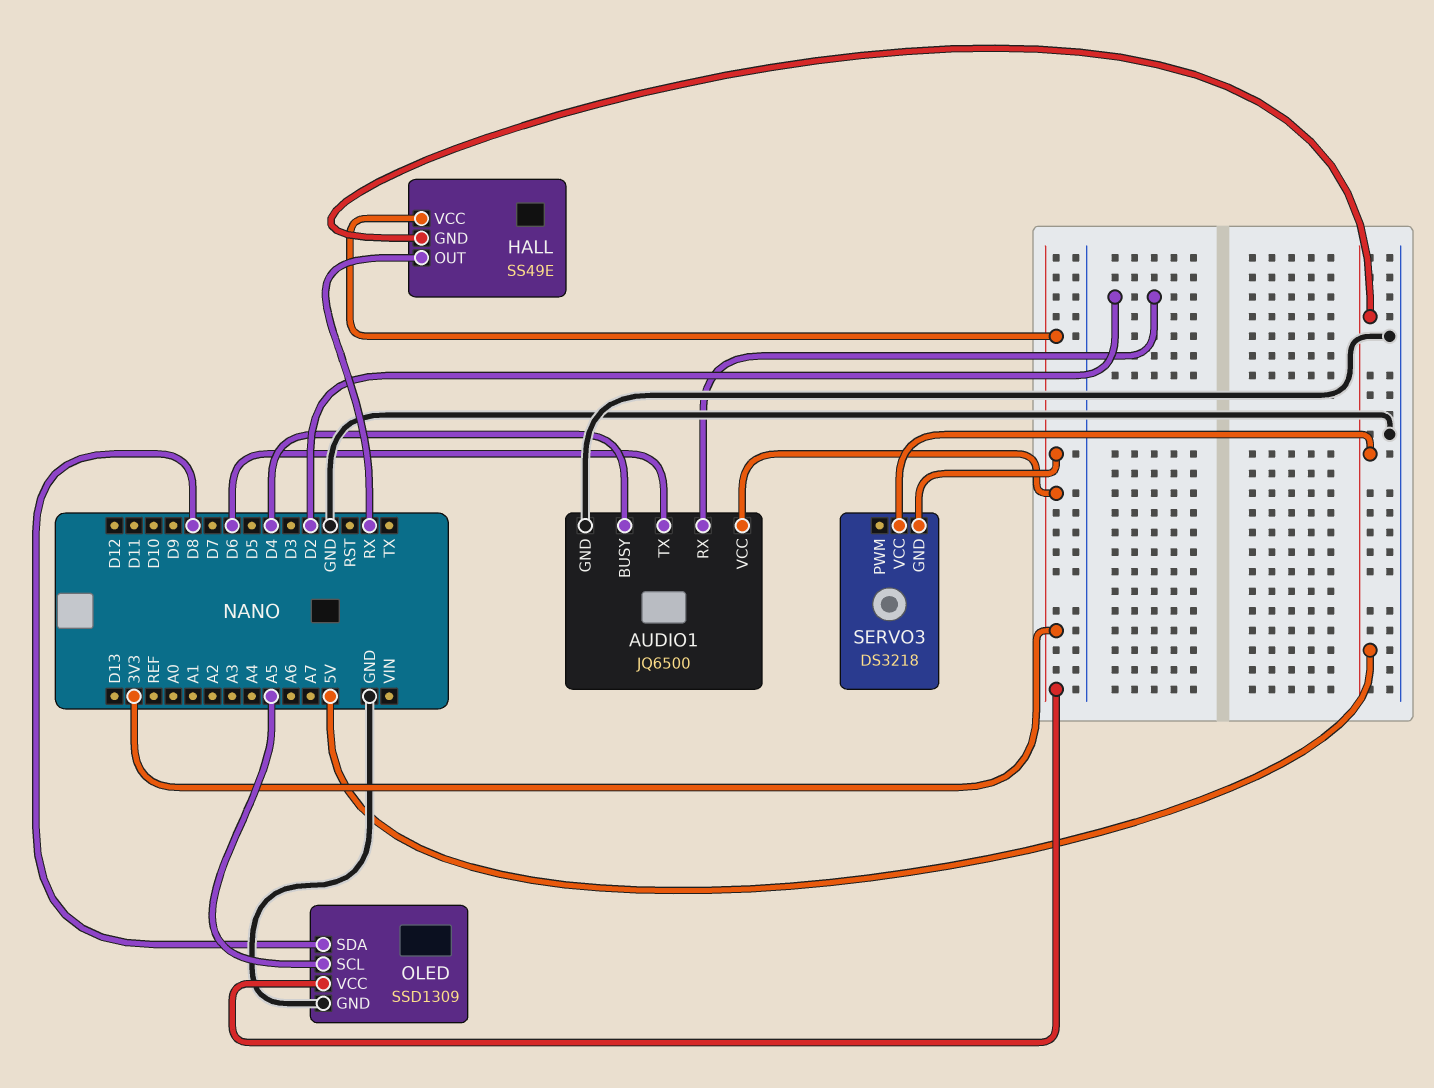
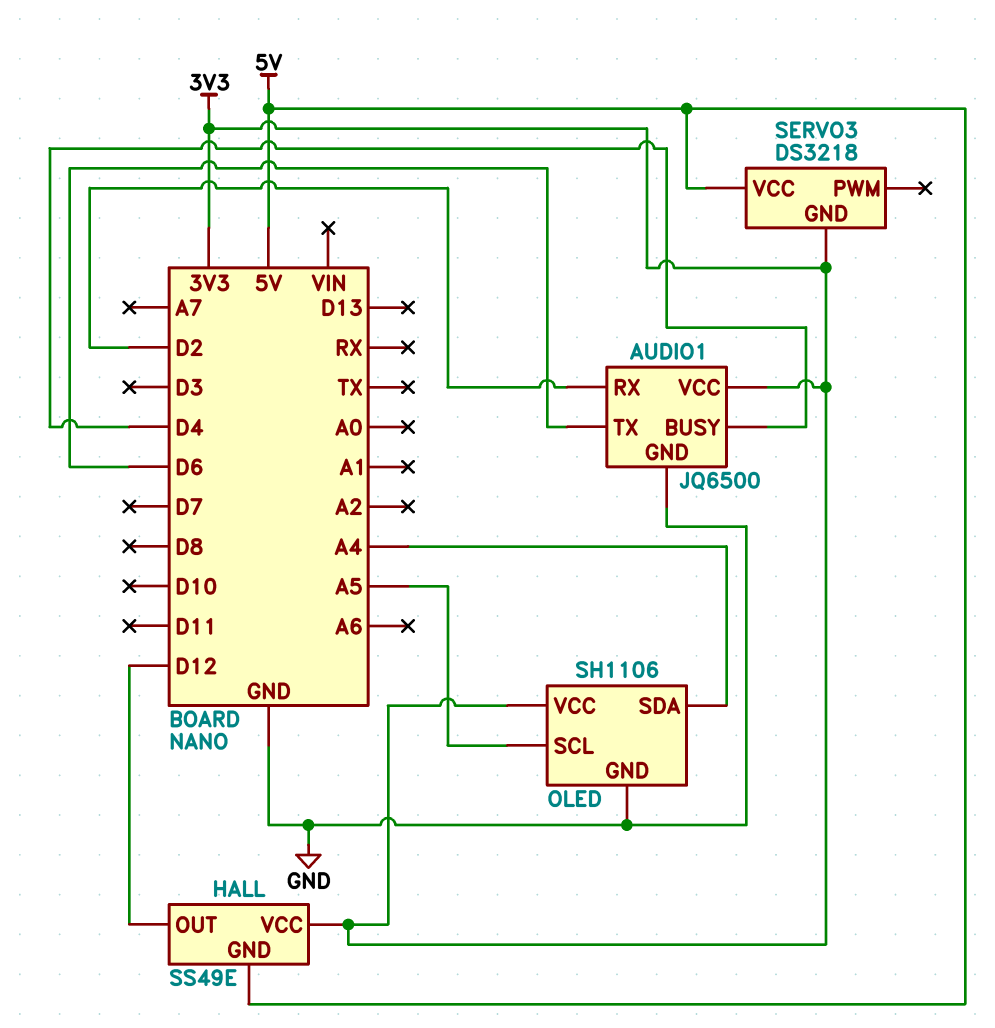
HALL pin OUT: RX -> D12
OLED: SSD1309 -> SH1106
OLED pin SDA: D8 -> A4

